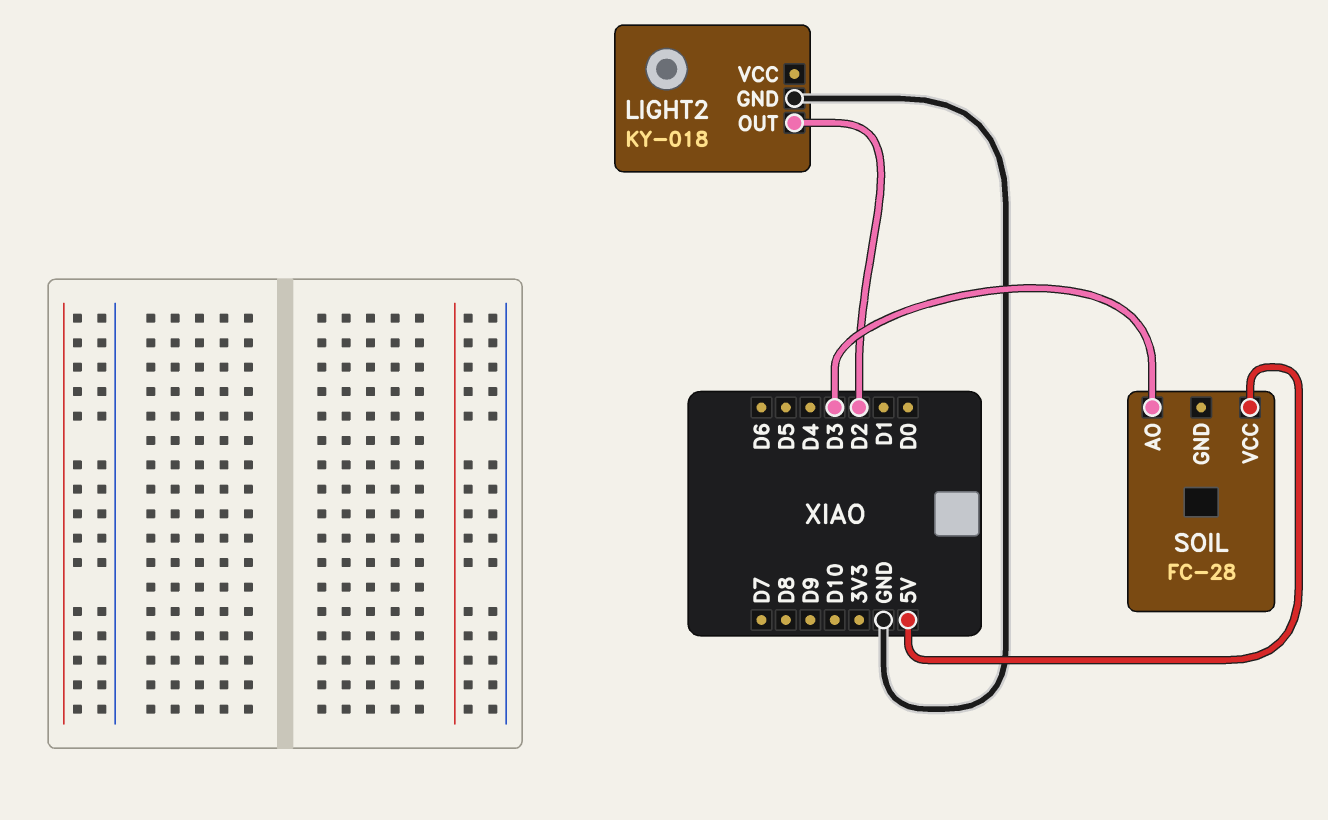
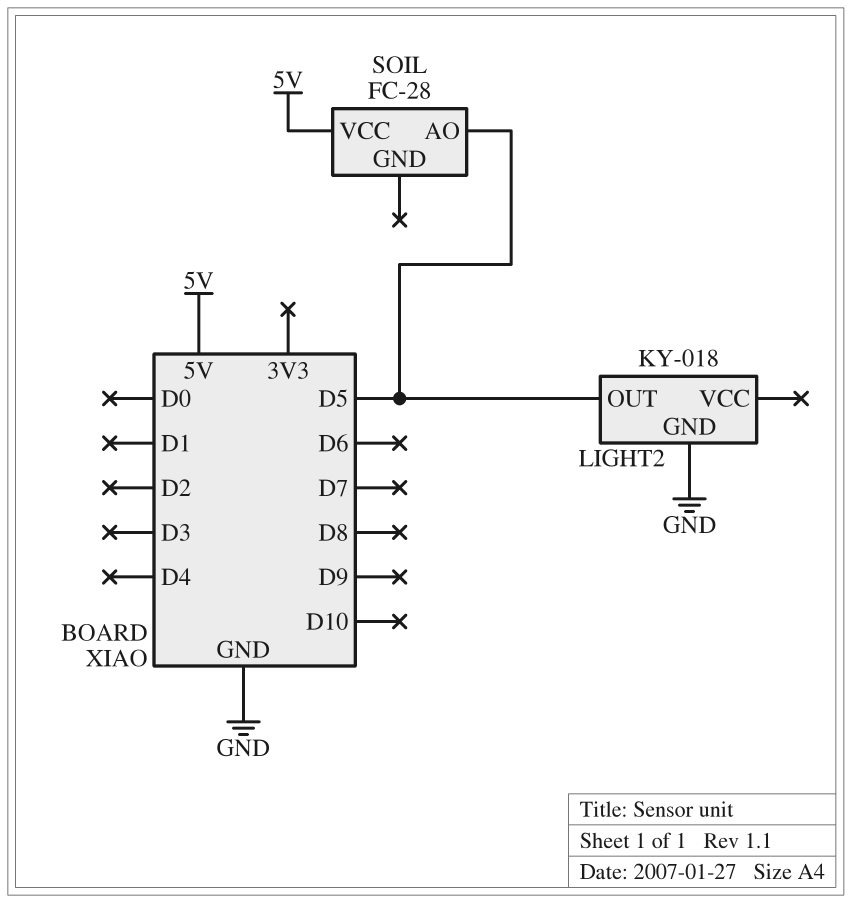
LIGHT2 pin OUT: D2 -> D5
SOIL pin AO: D3 -> D5

